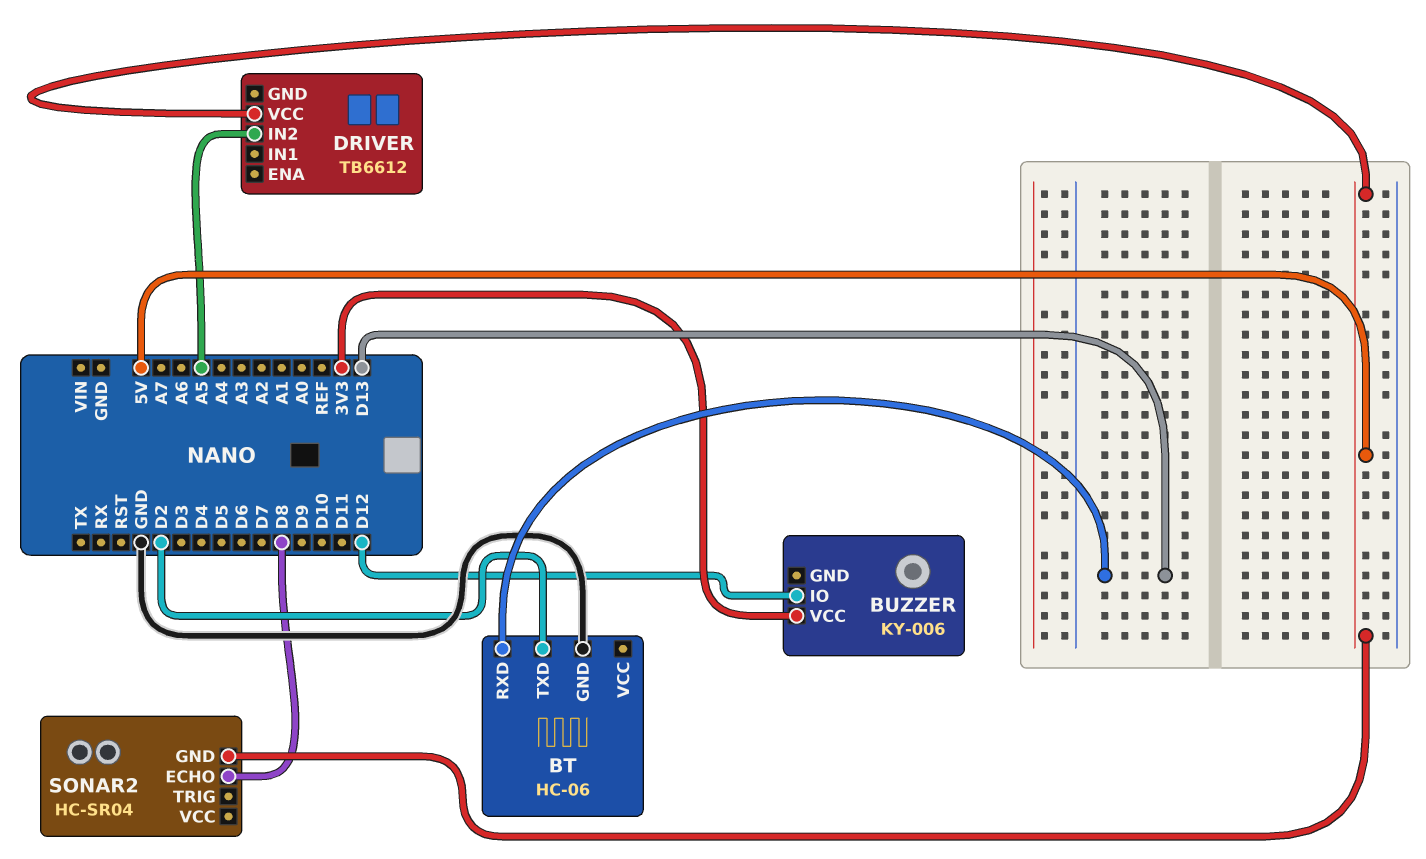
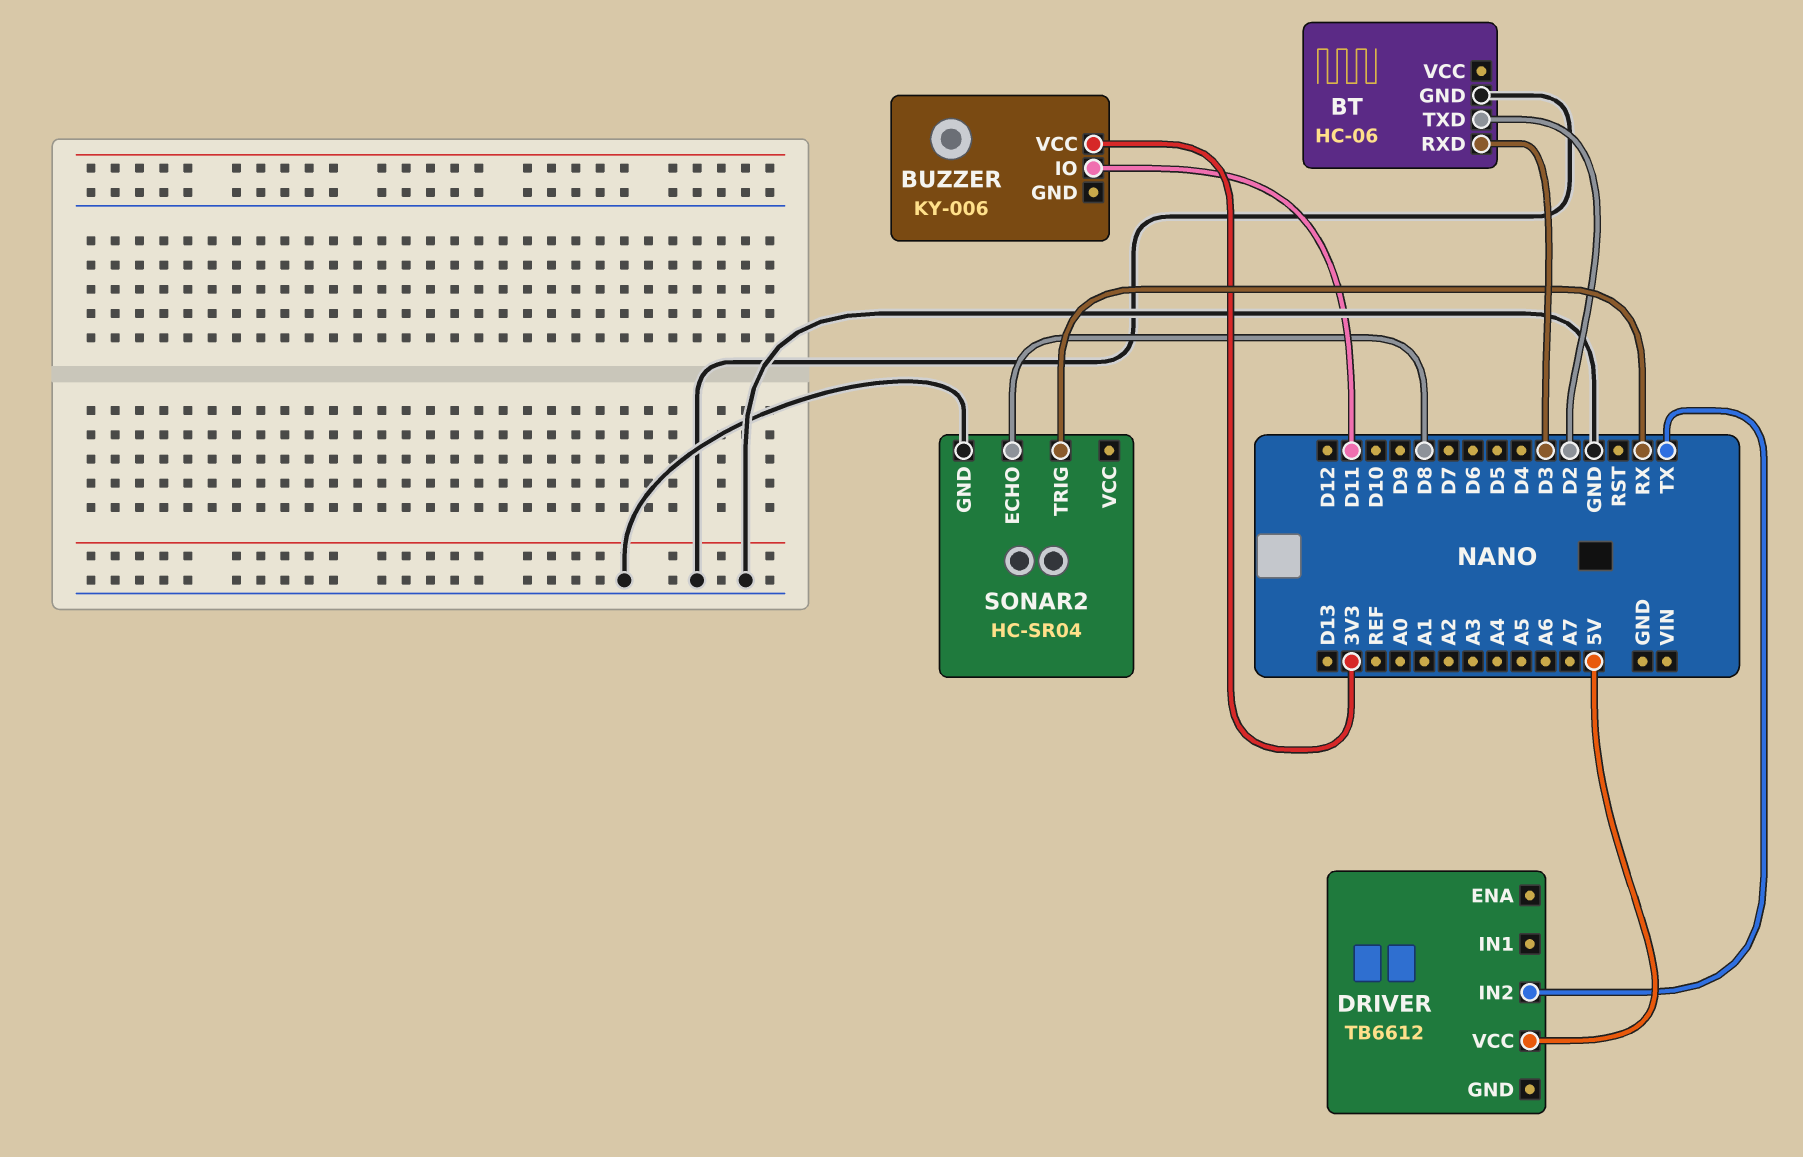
BT pin RXD: D13 -> D3
BUZZER pin IO: D12 -> D11
DRIVER pin IN2: A5 -> TX
SONAR2 pin GND: 5V -> GND
SONAR2 pin TRIG: none -> RX

